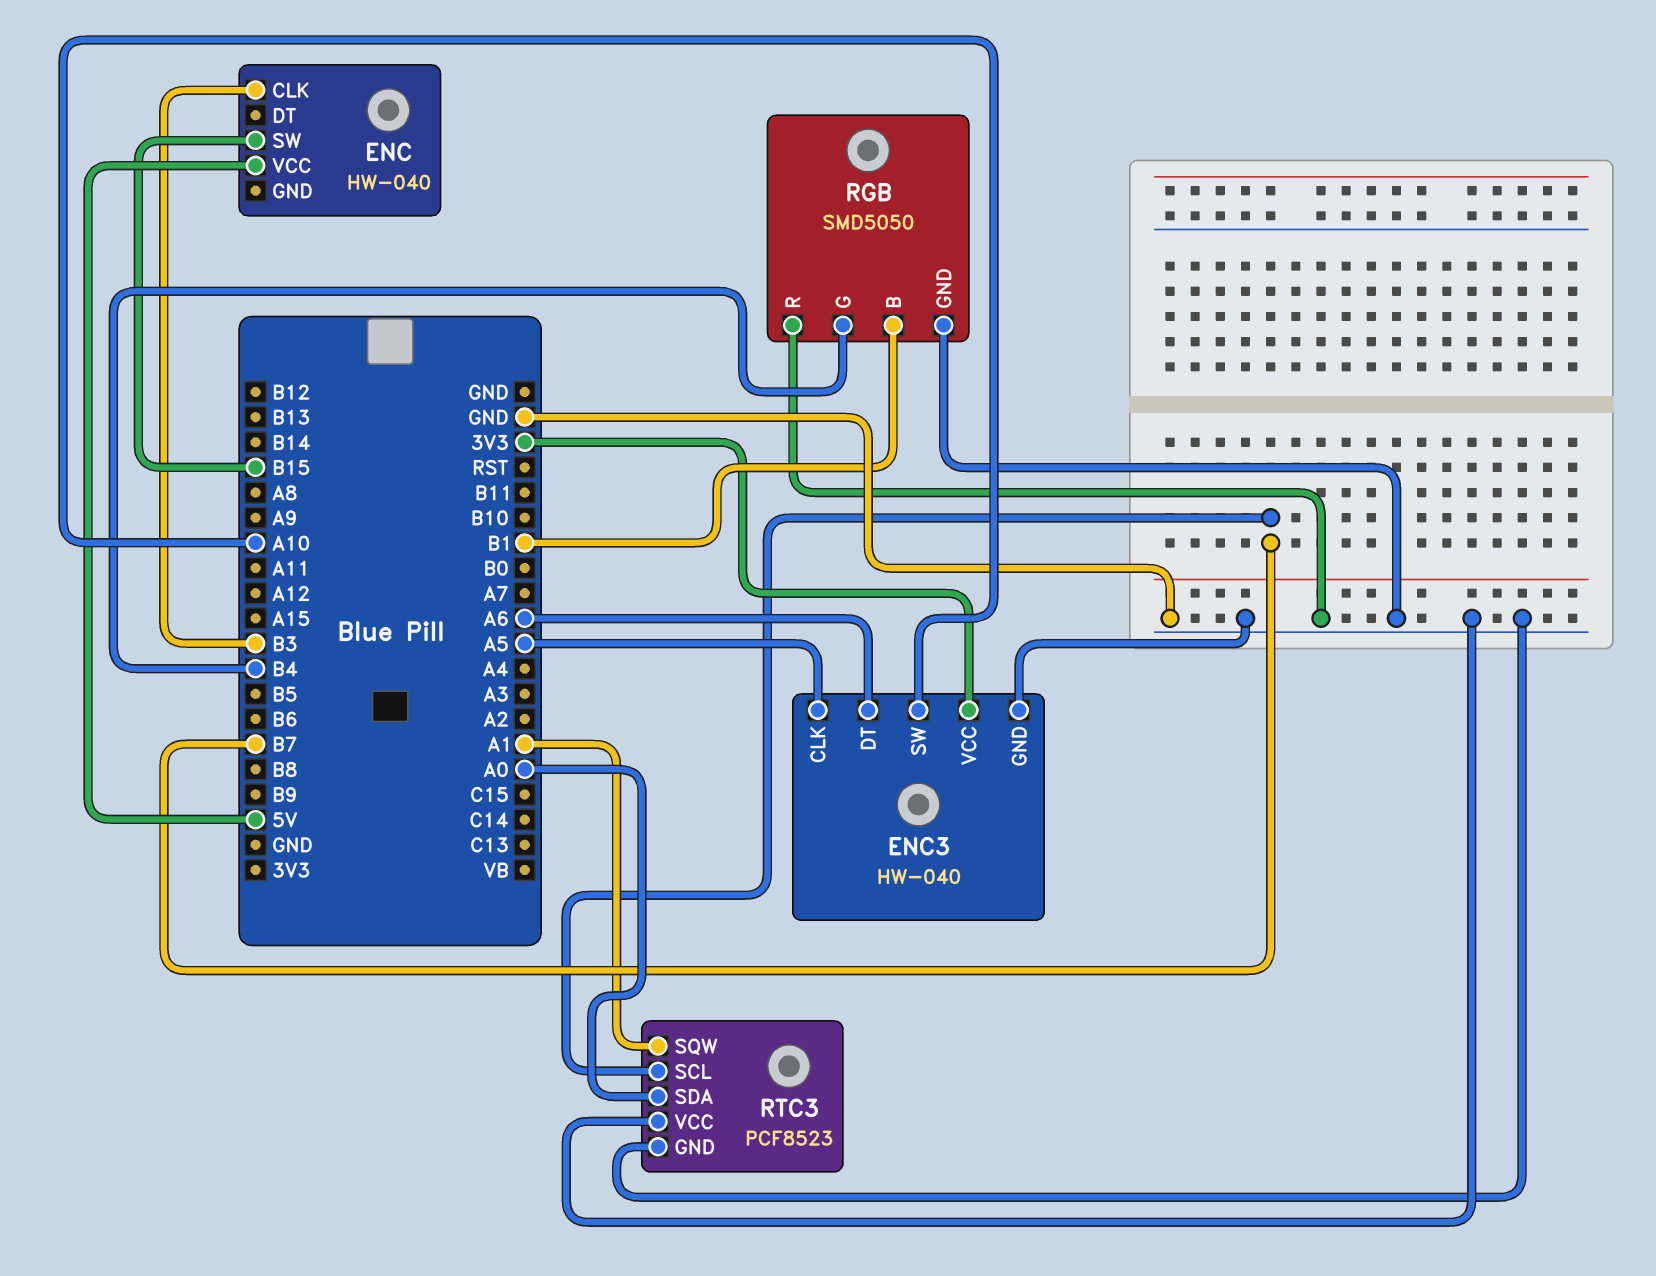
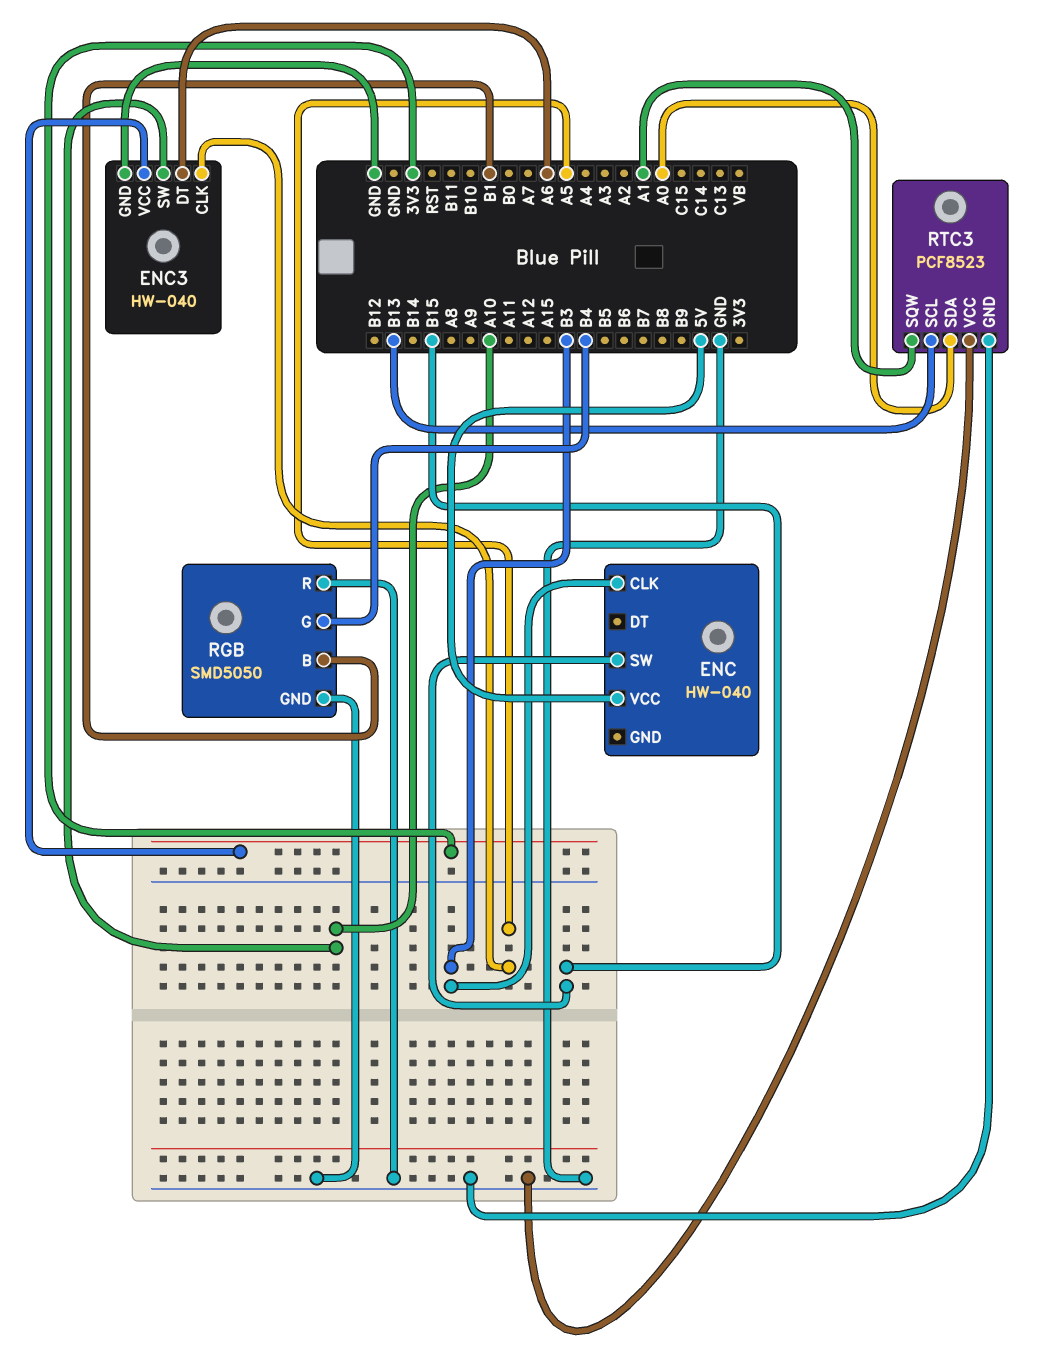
RTC3 pin SCL: B7 -> B13

